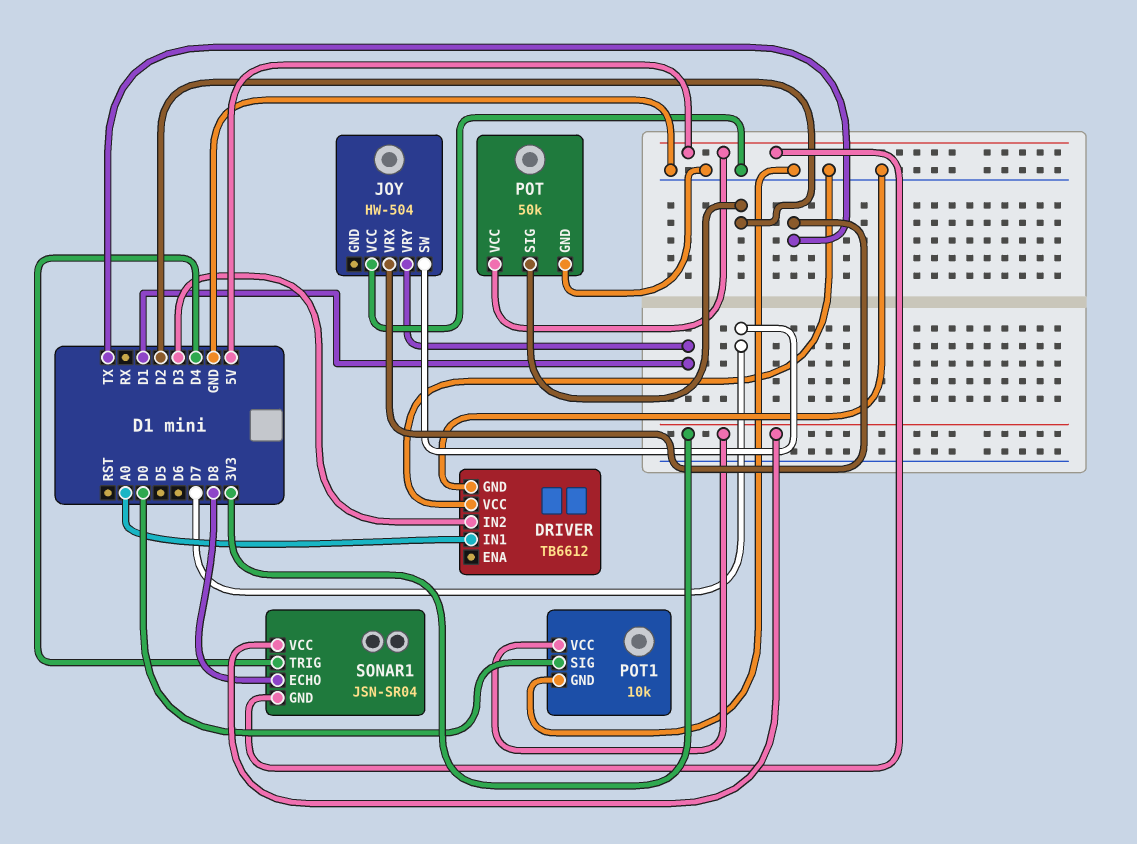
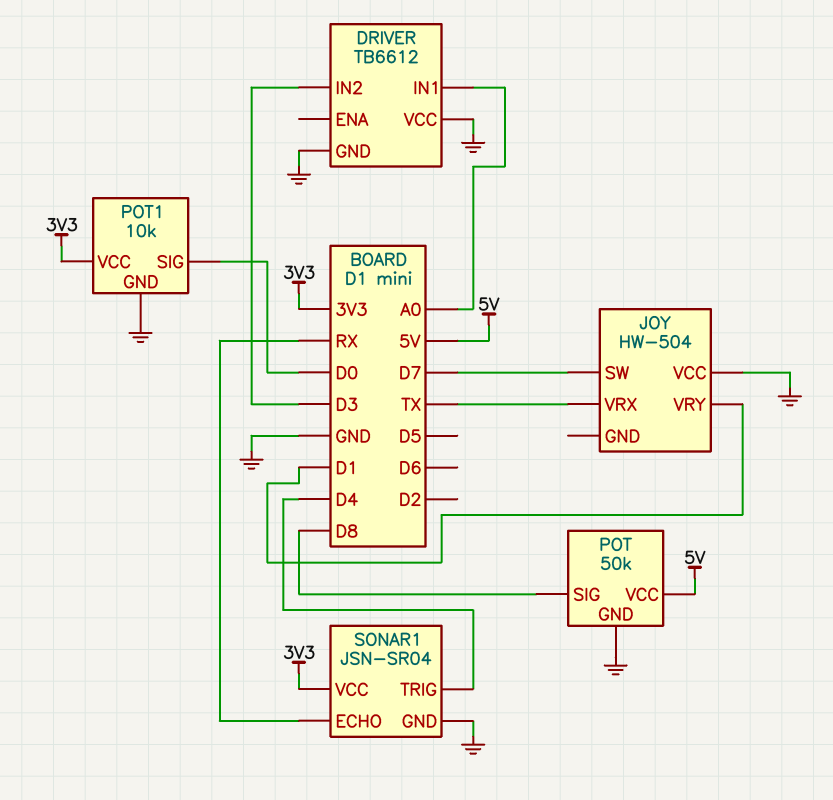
POT pin SIG: D2 -> D8
SONAR1 pin ECHO: D8 -> RX
SONAR1 pin GND: 5V -> GND

